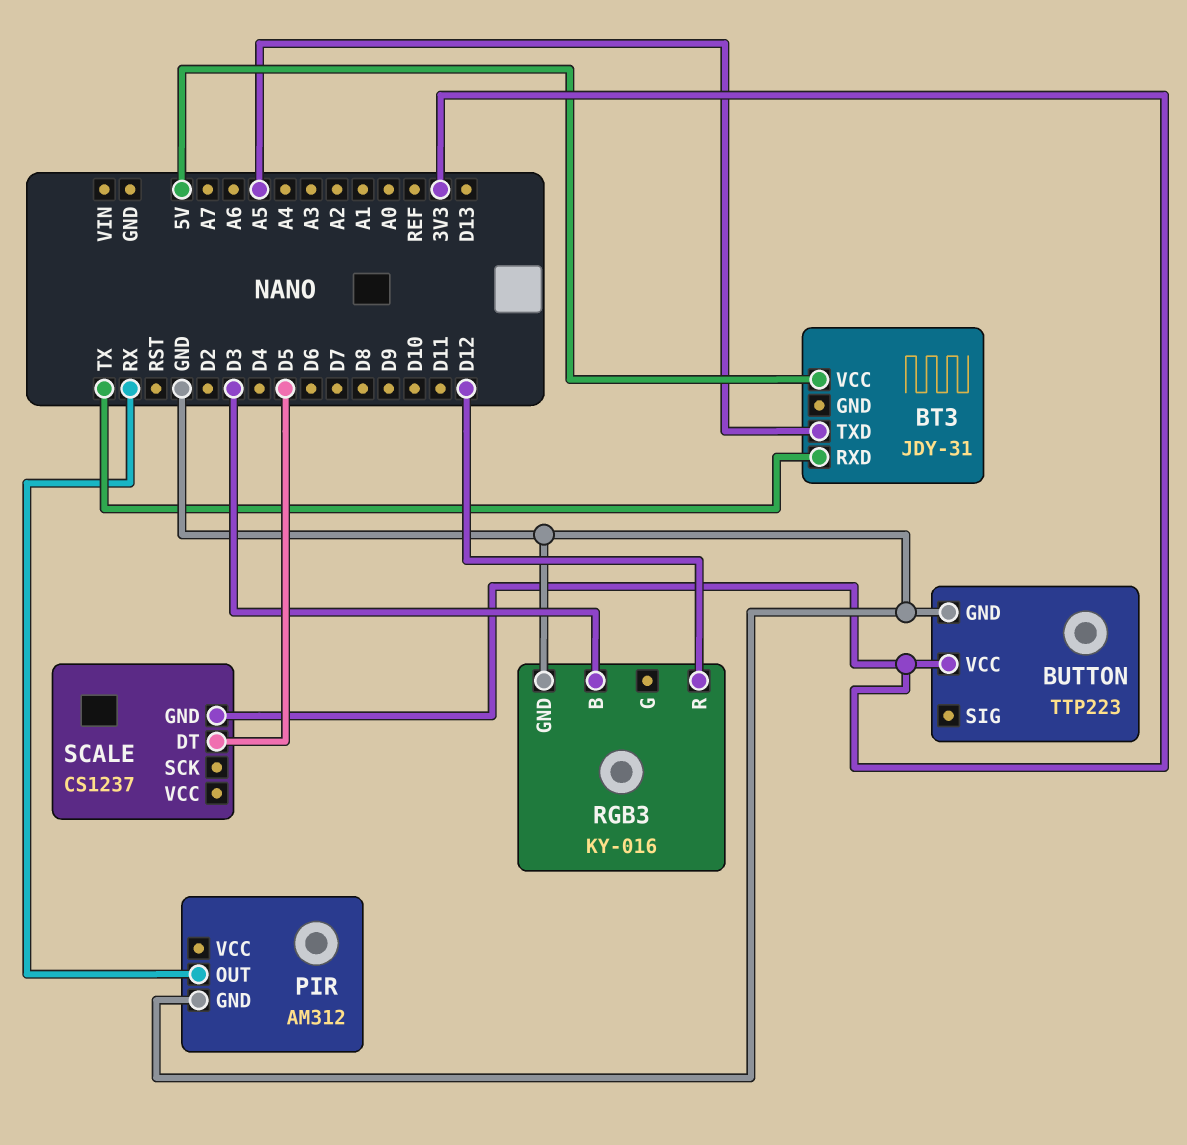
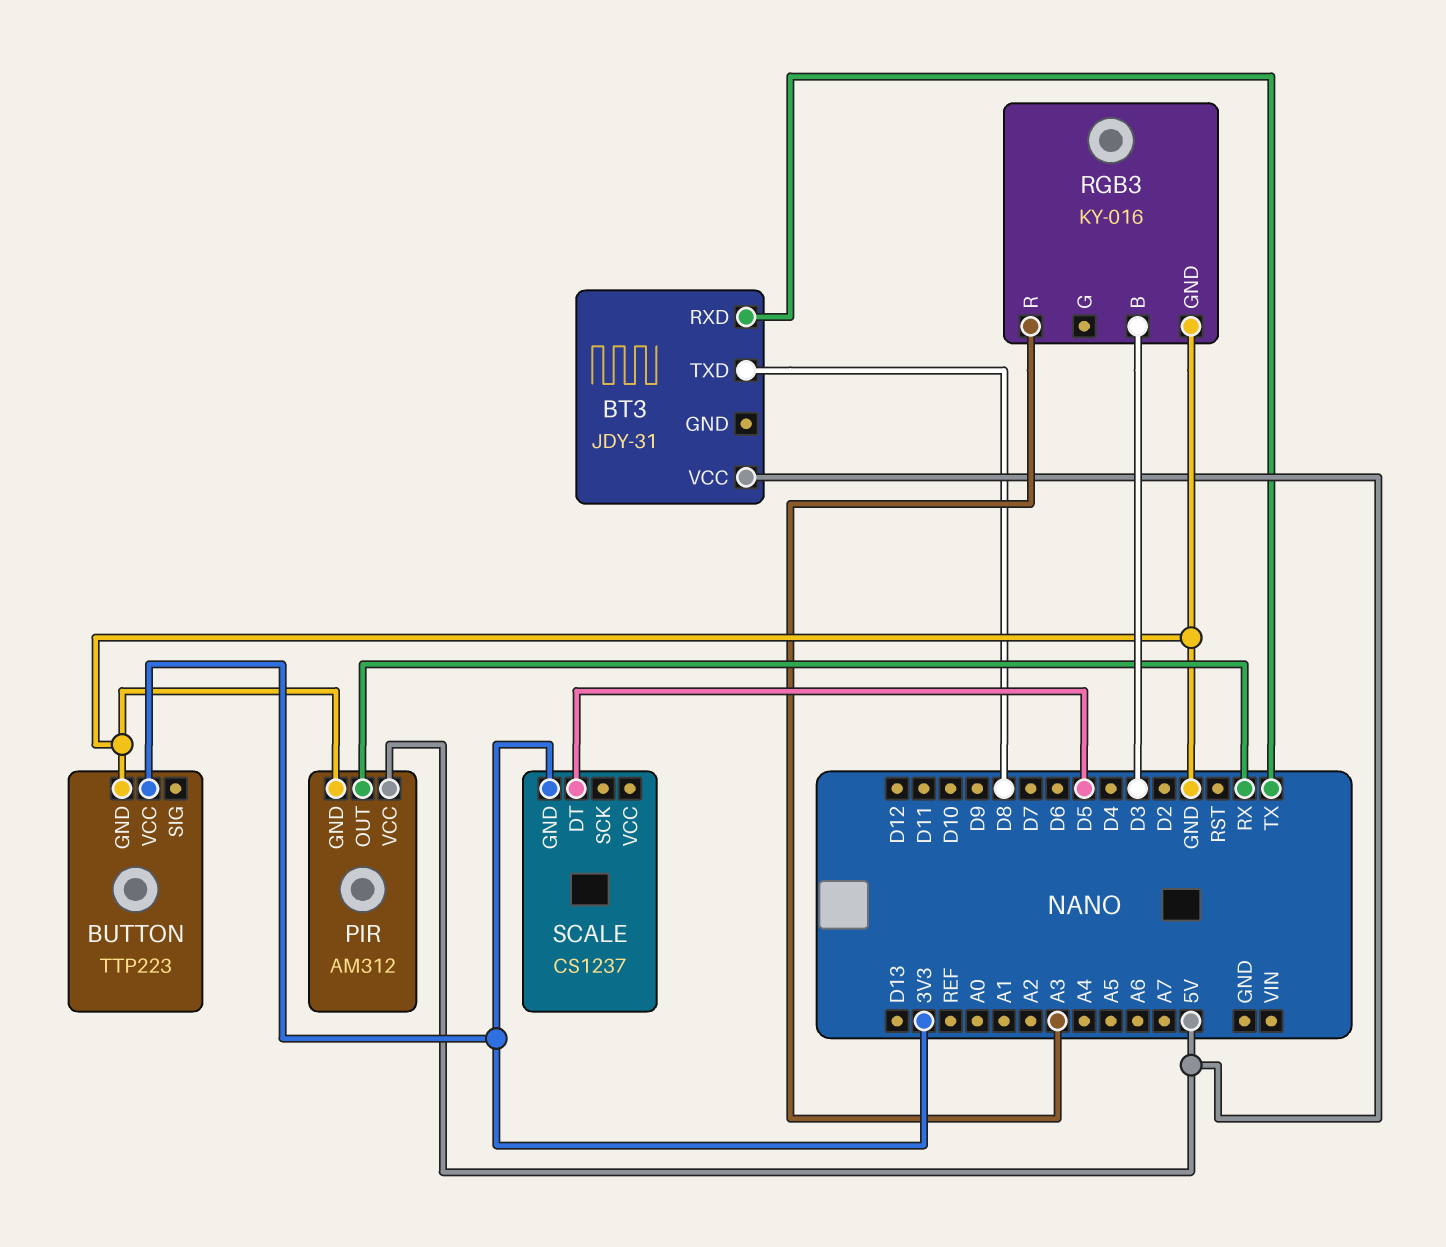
BT3 pin TXD: A5 -> D8
PIR pin VCC: none -> 5V
RGB3 pin R: D12 -> A3

